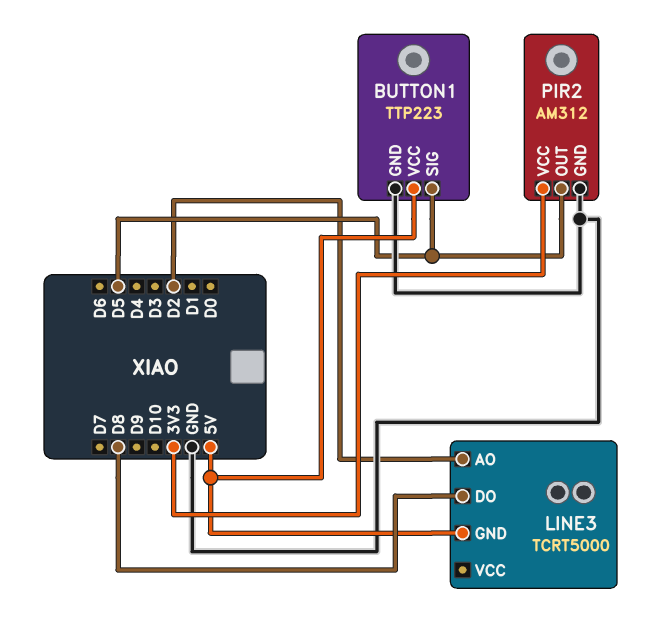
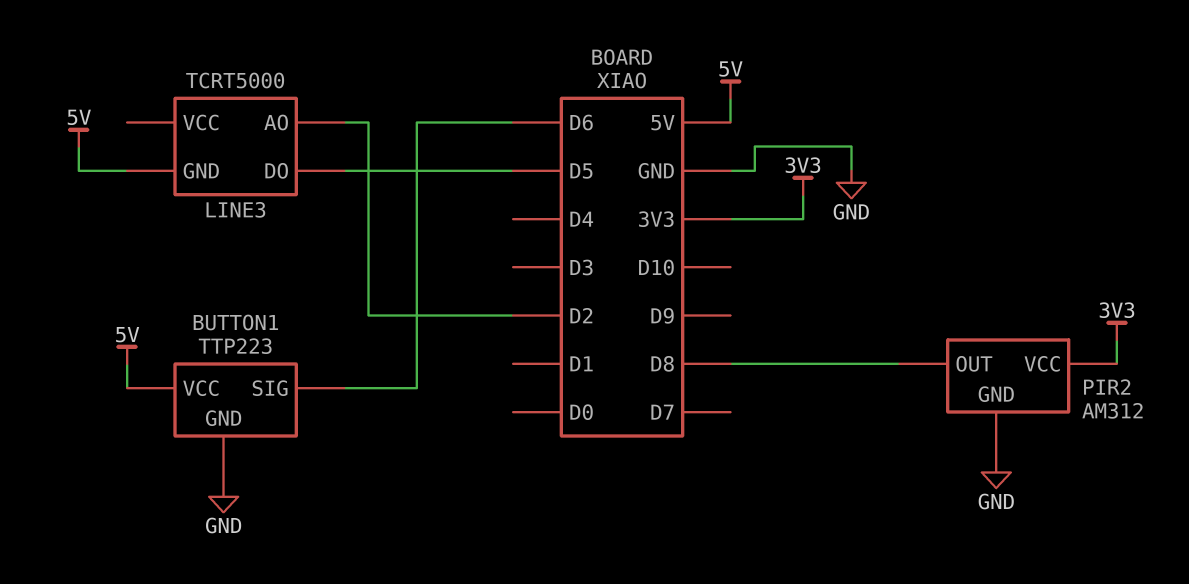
BUTTON1 pin SIG: D5 -> D6
LINE3 pin DO: D8 -> D5
PIR2 pin OUT: D5 -> D8

